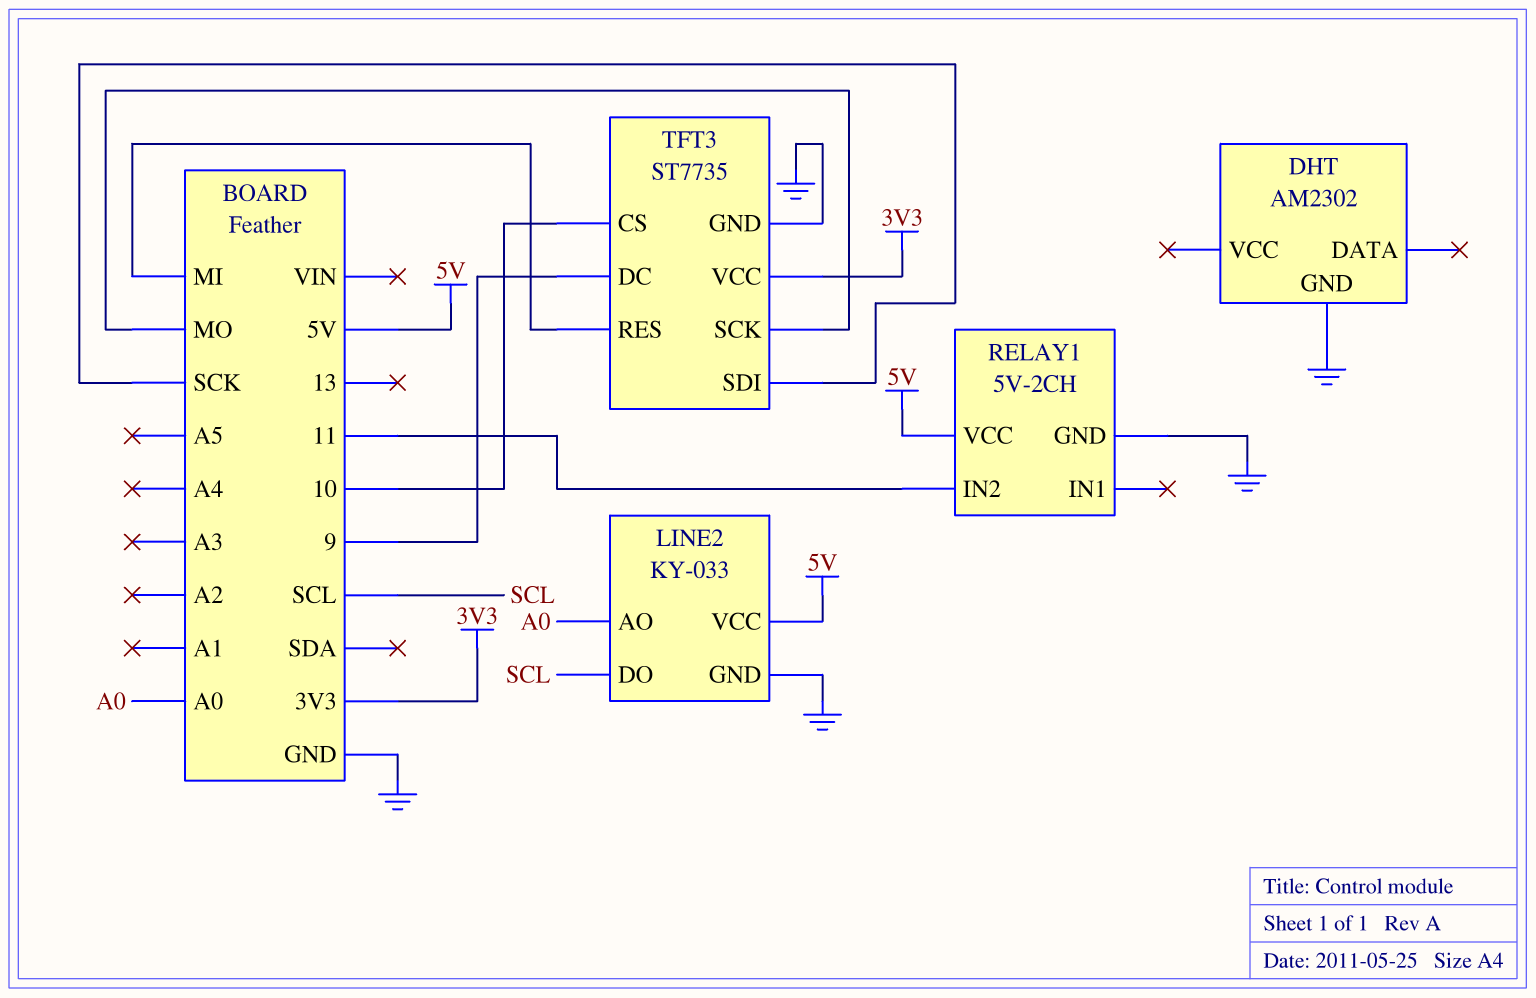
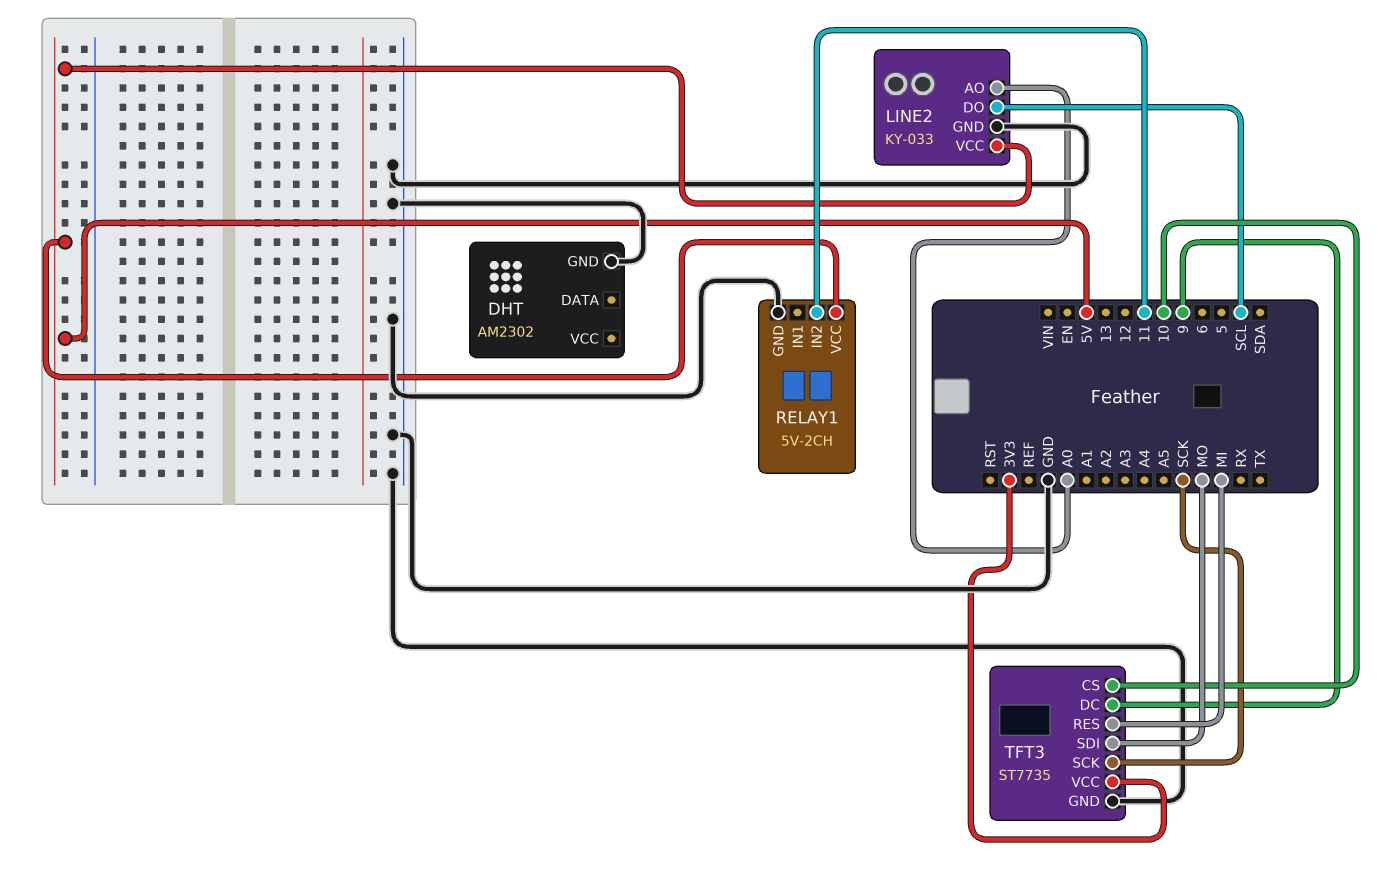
TFT3 pin SCK: MO -> SCK
TFT3 pin SDI: SCK -> MO

